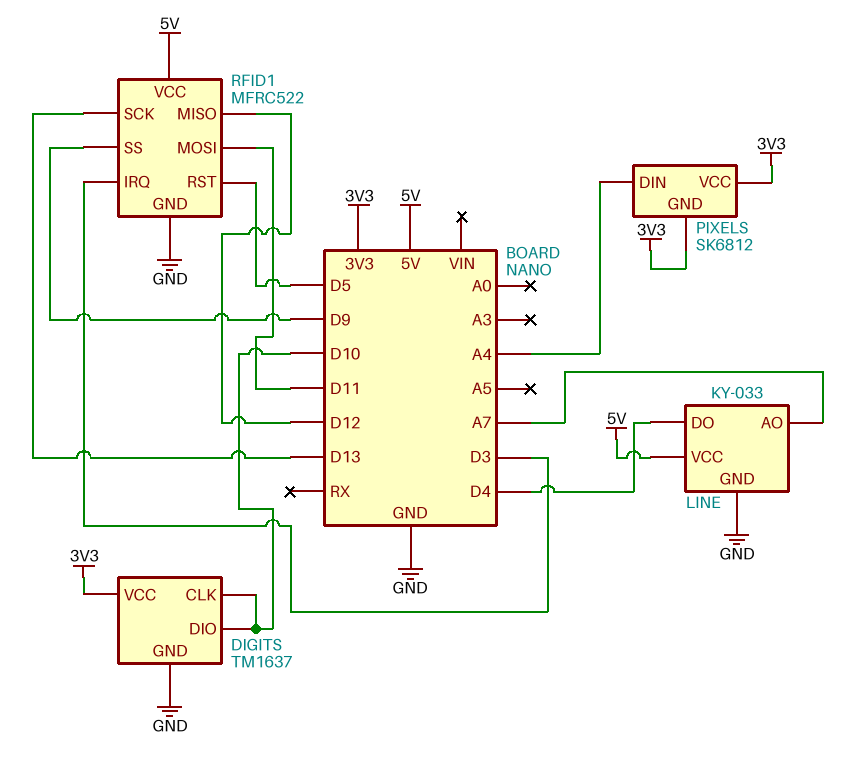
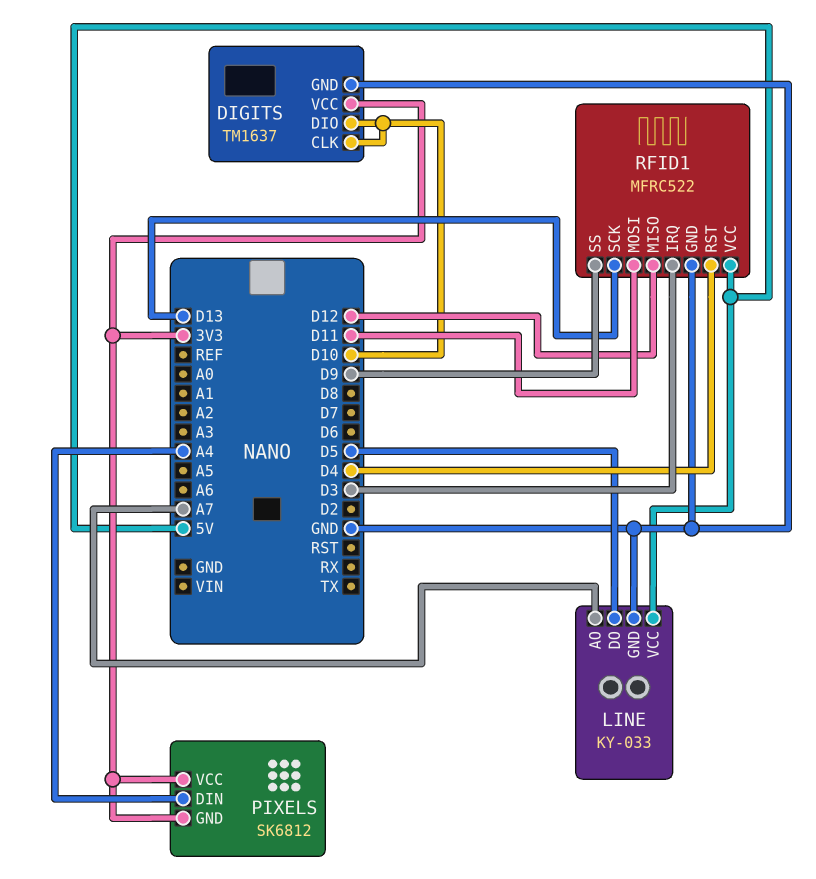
LINE pin DO: D4 -> D5
RFID1 pin RST: D5 -> D4

